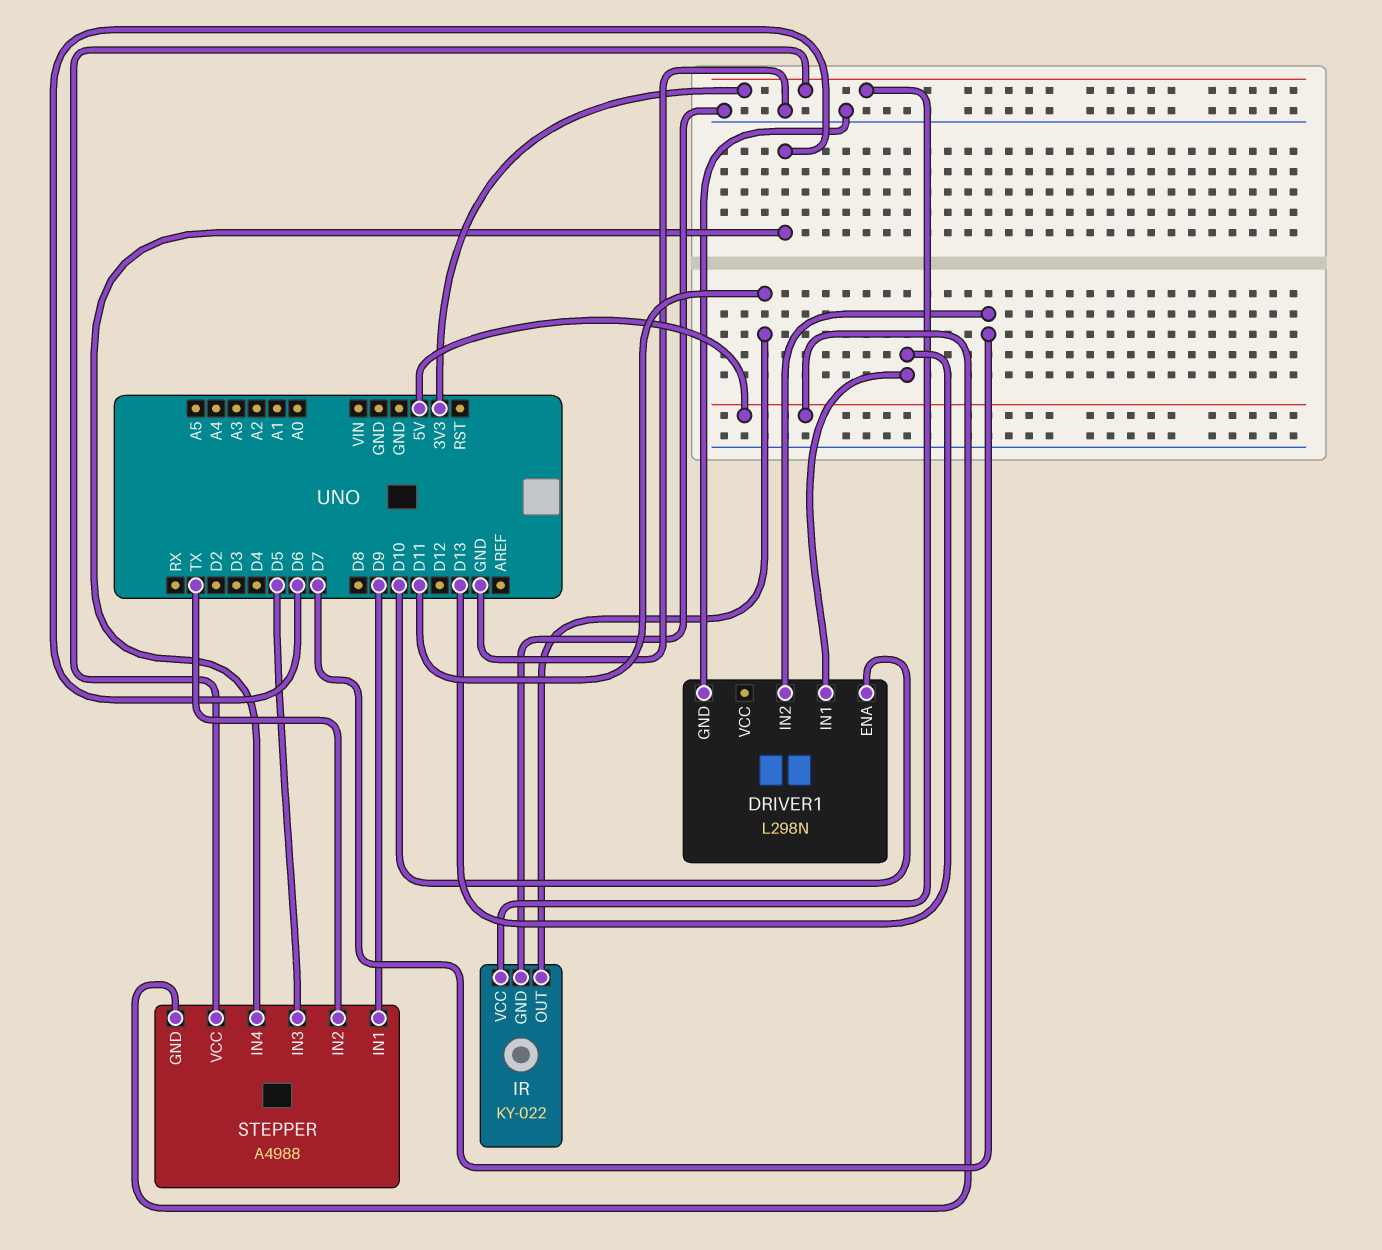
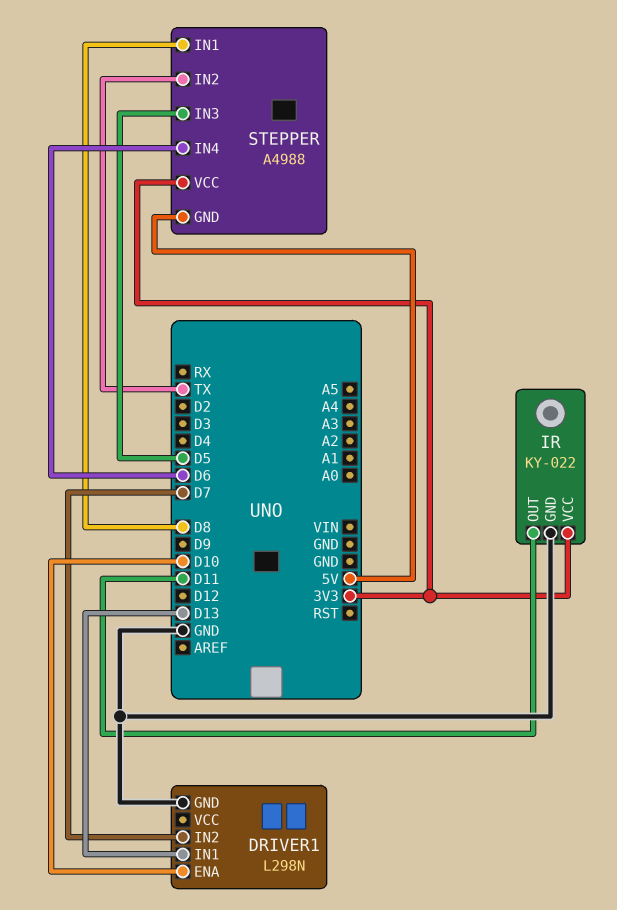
STEPPER pin IN1: D9 -> D8

